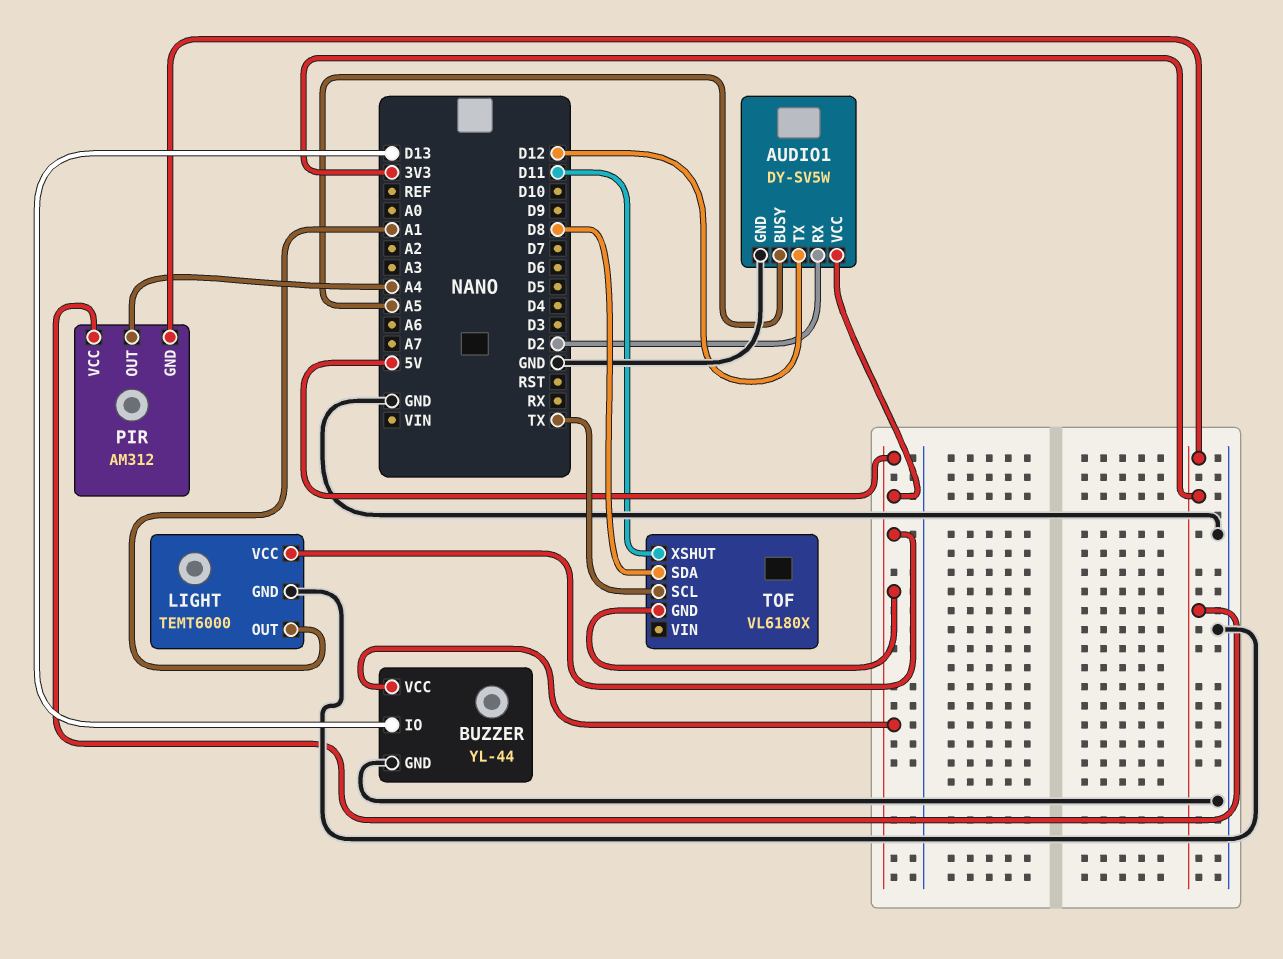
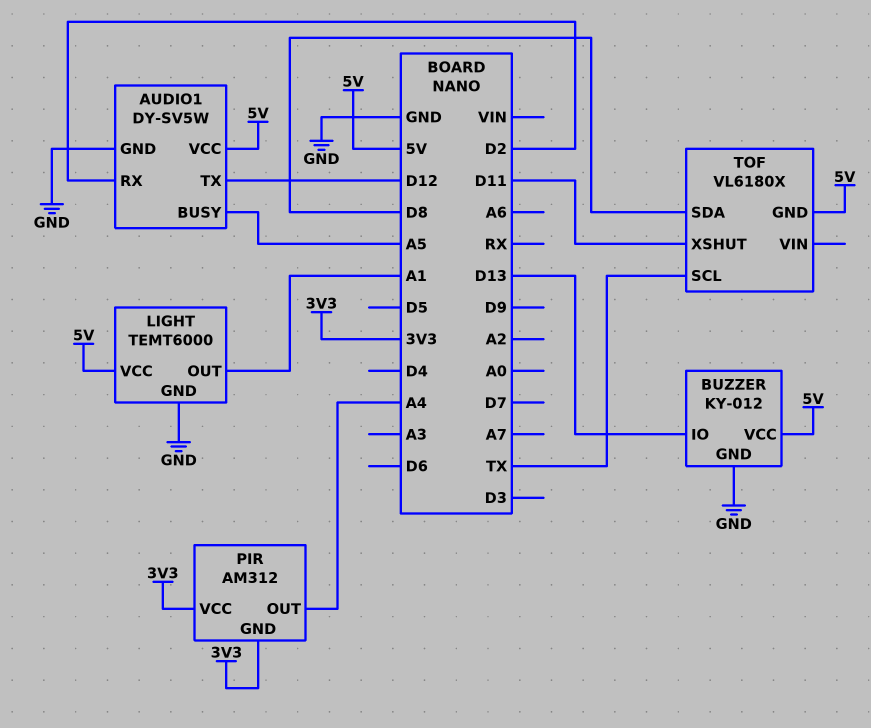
BUZZER: YL-44 -> KY-012

